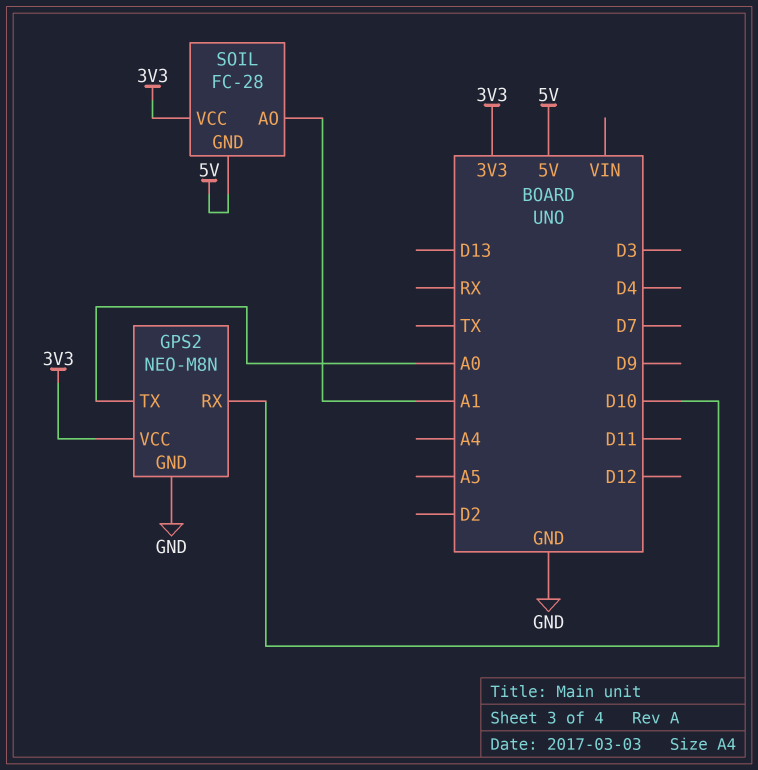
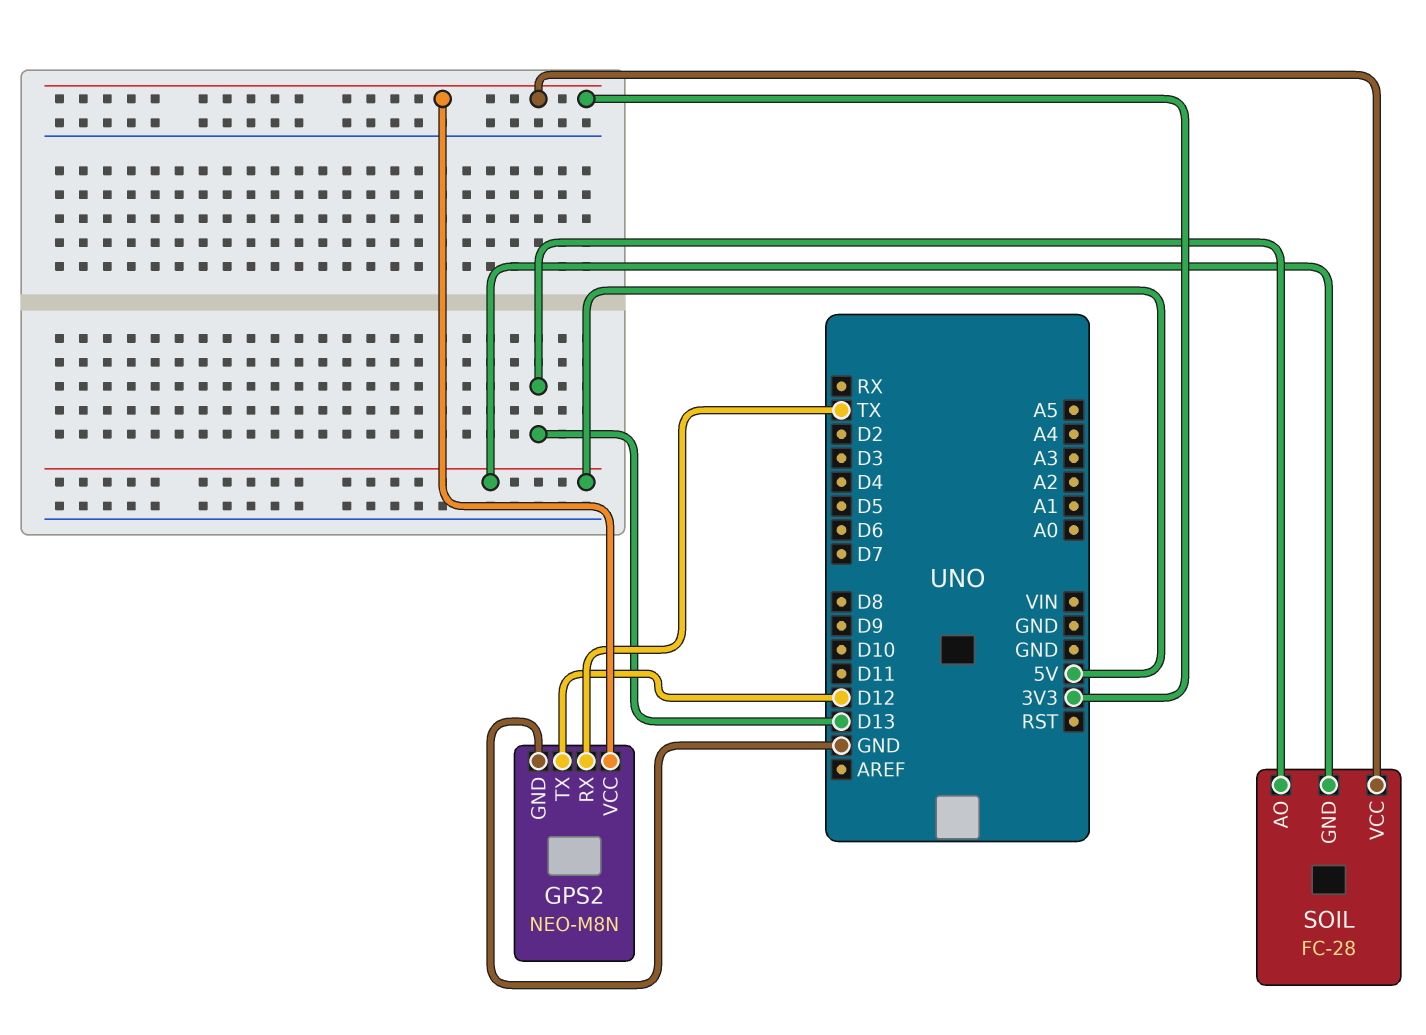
GPS2 pin RX: D10 -> TX
GPS2 pin TX: A0 -> D12
SOIL pin AO: A1 -> D13

